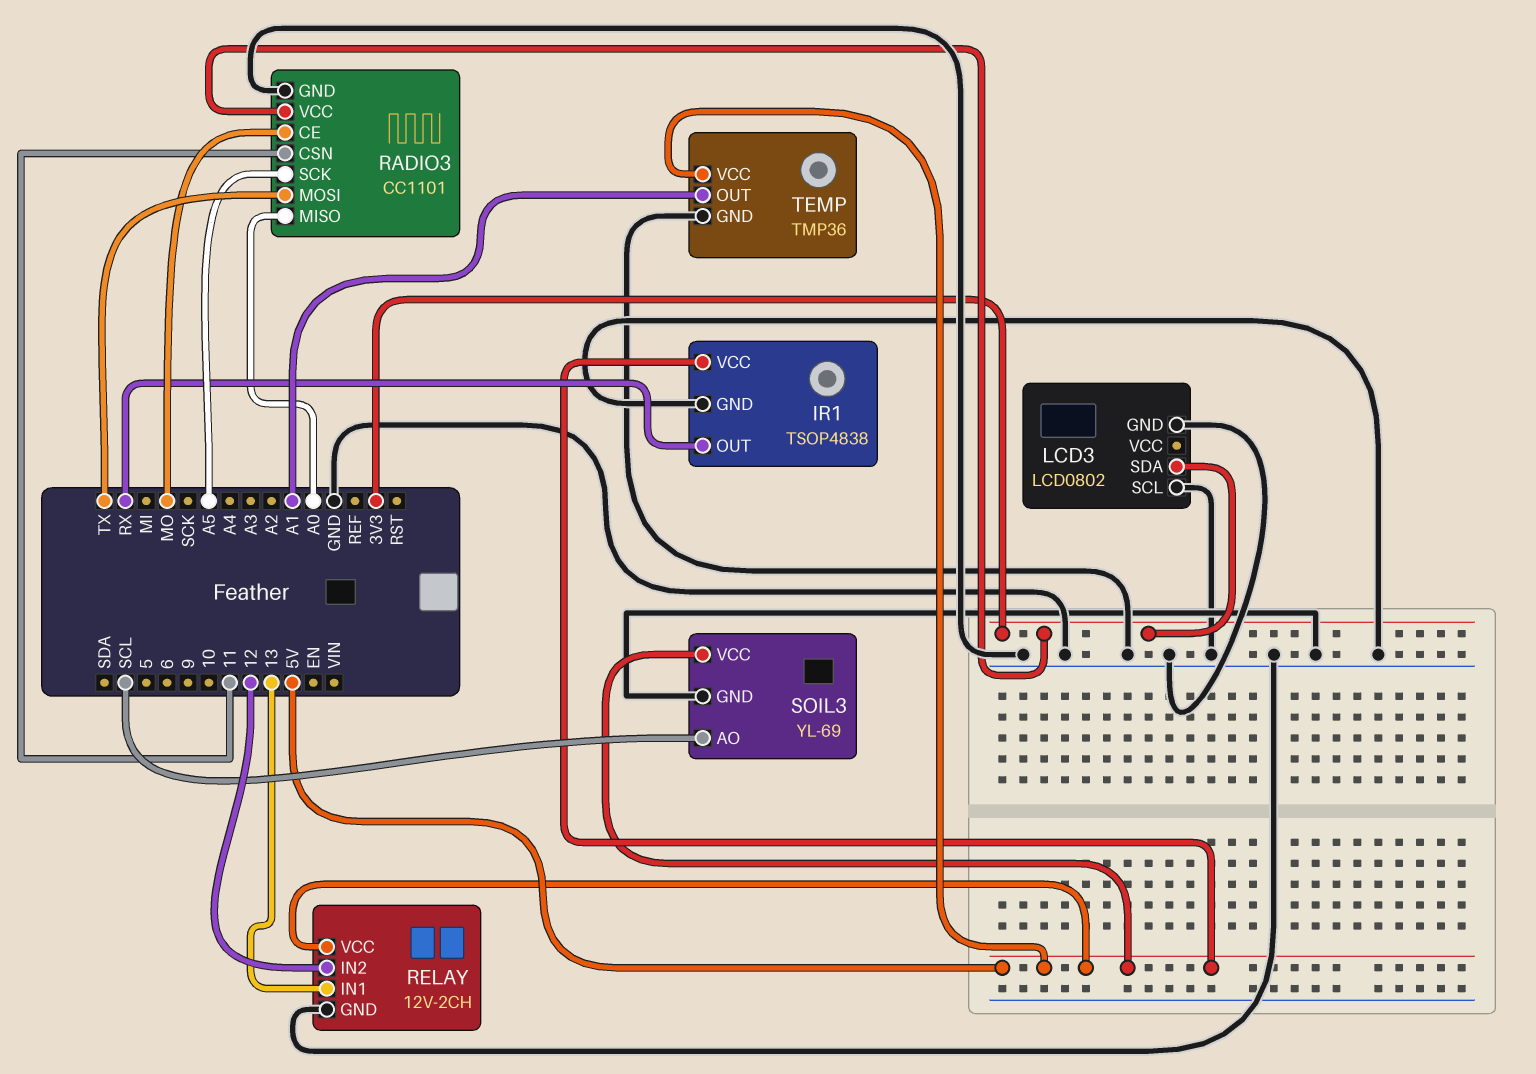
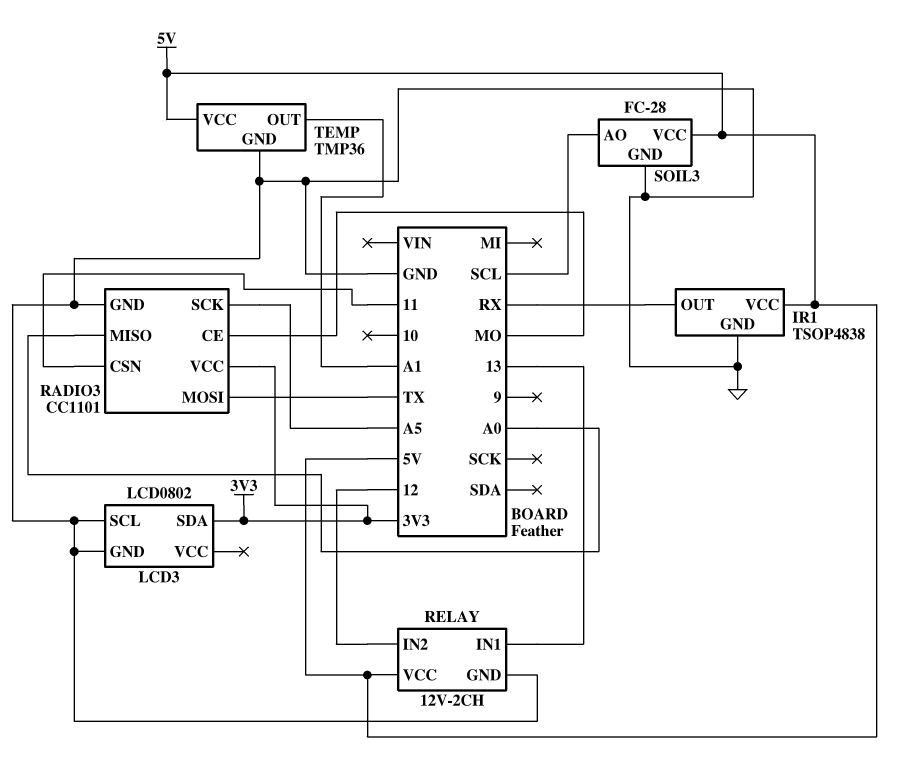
SOIL3: YL-69 -> FC-28

